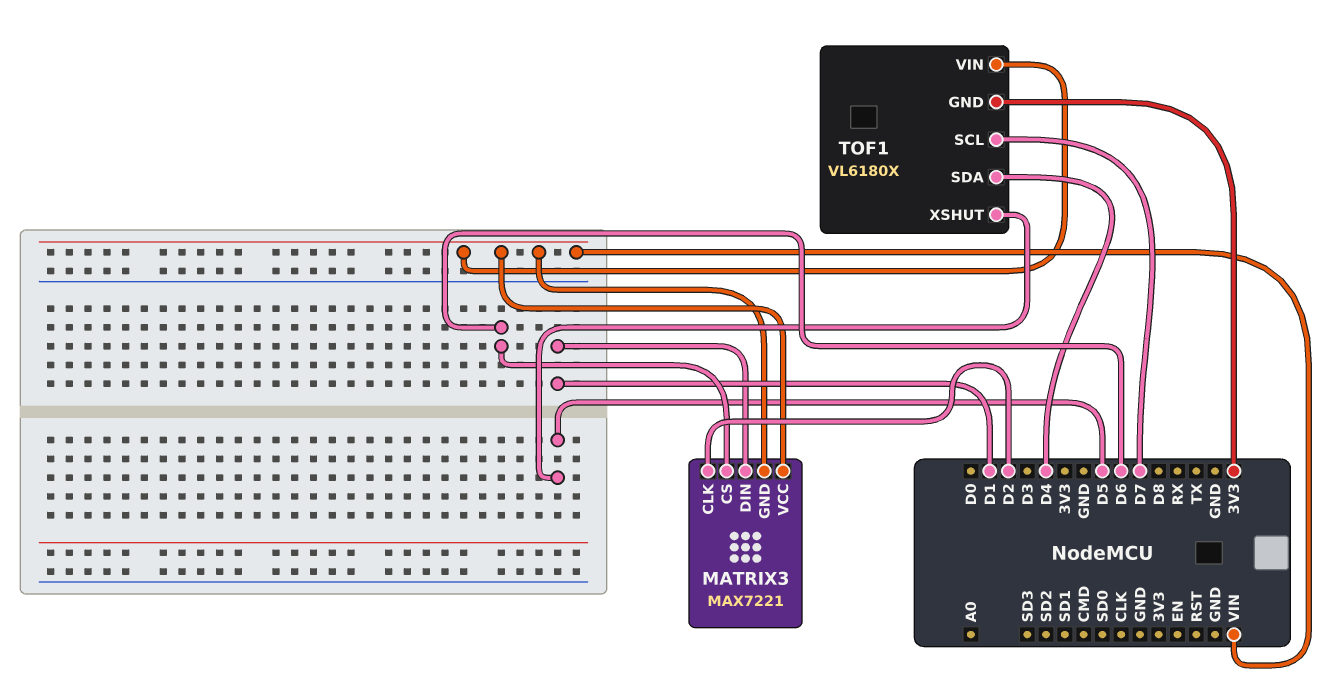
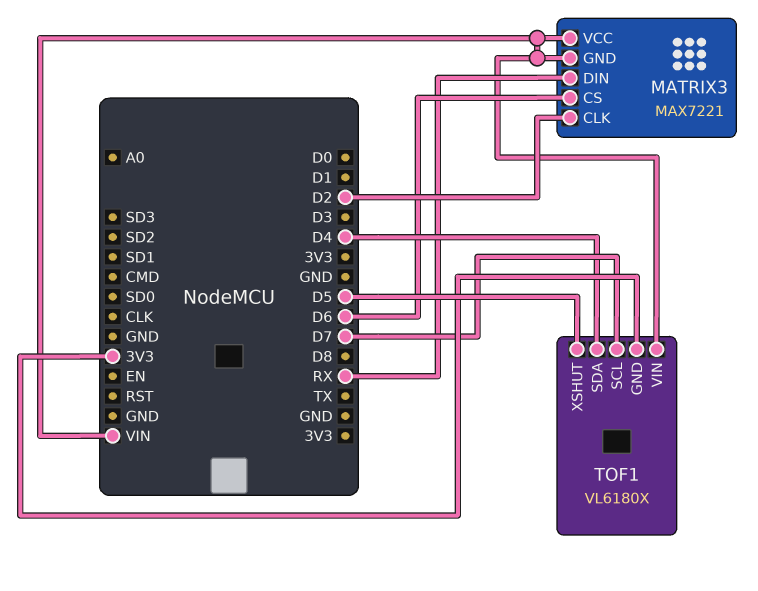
MATRIX3 pin DIN: D1 -> RX

